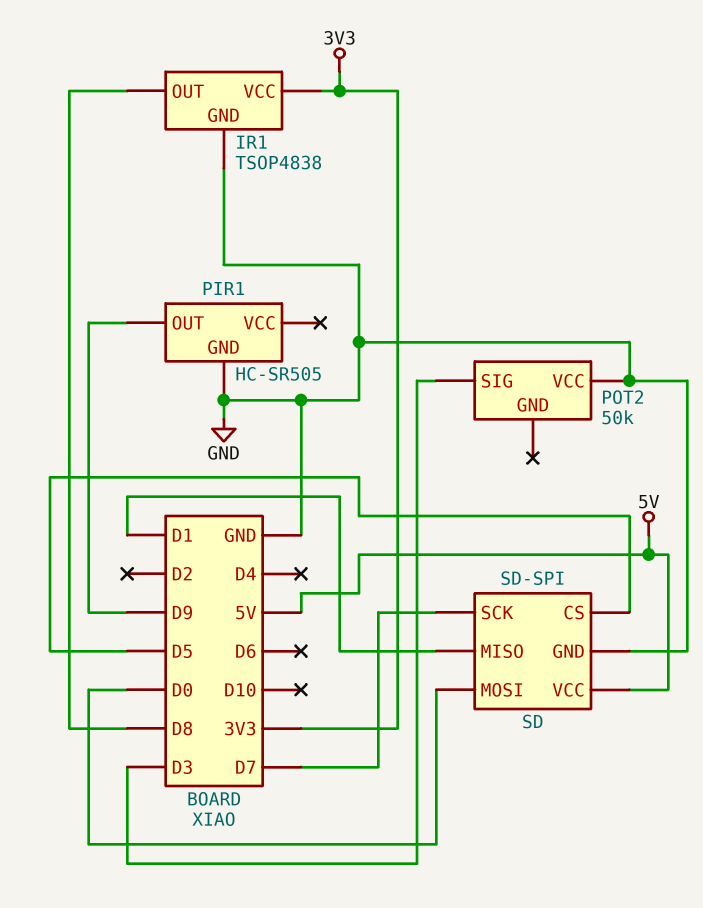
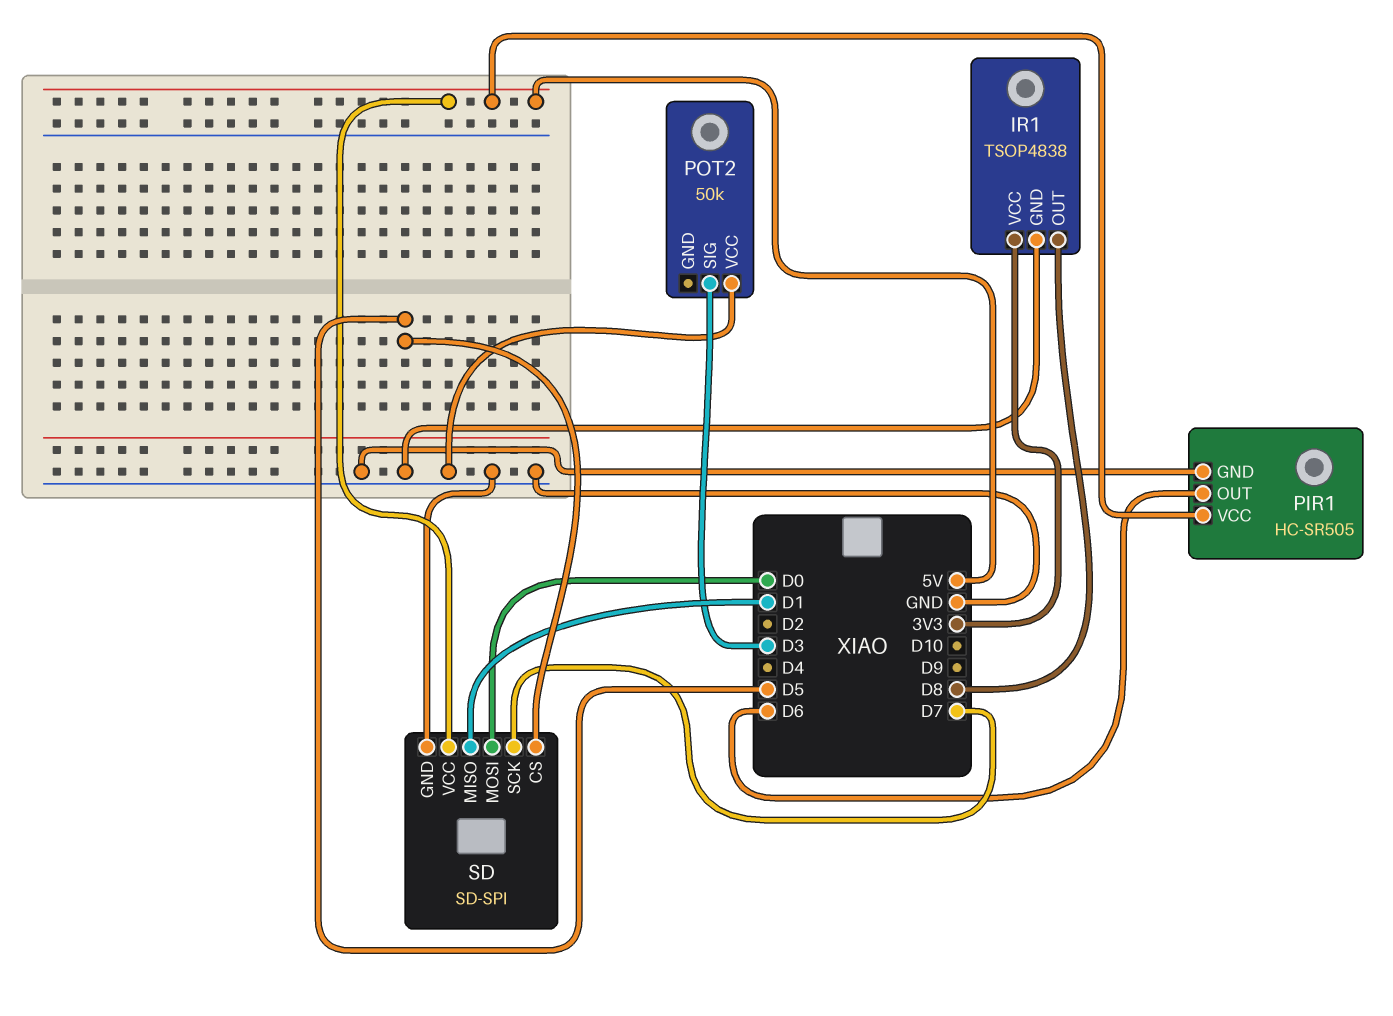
PIR1 pin OUT: D9 -> D6
PIR1 pin VCC: none -> 5V

